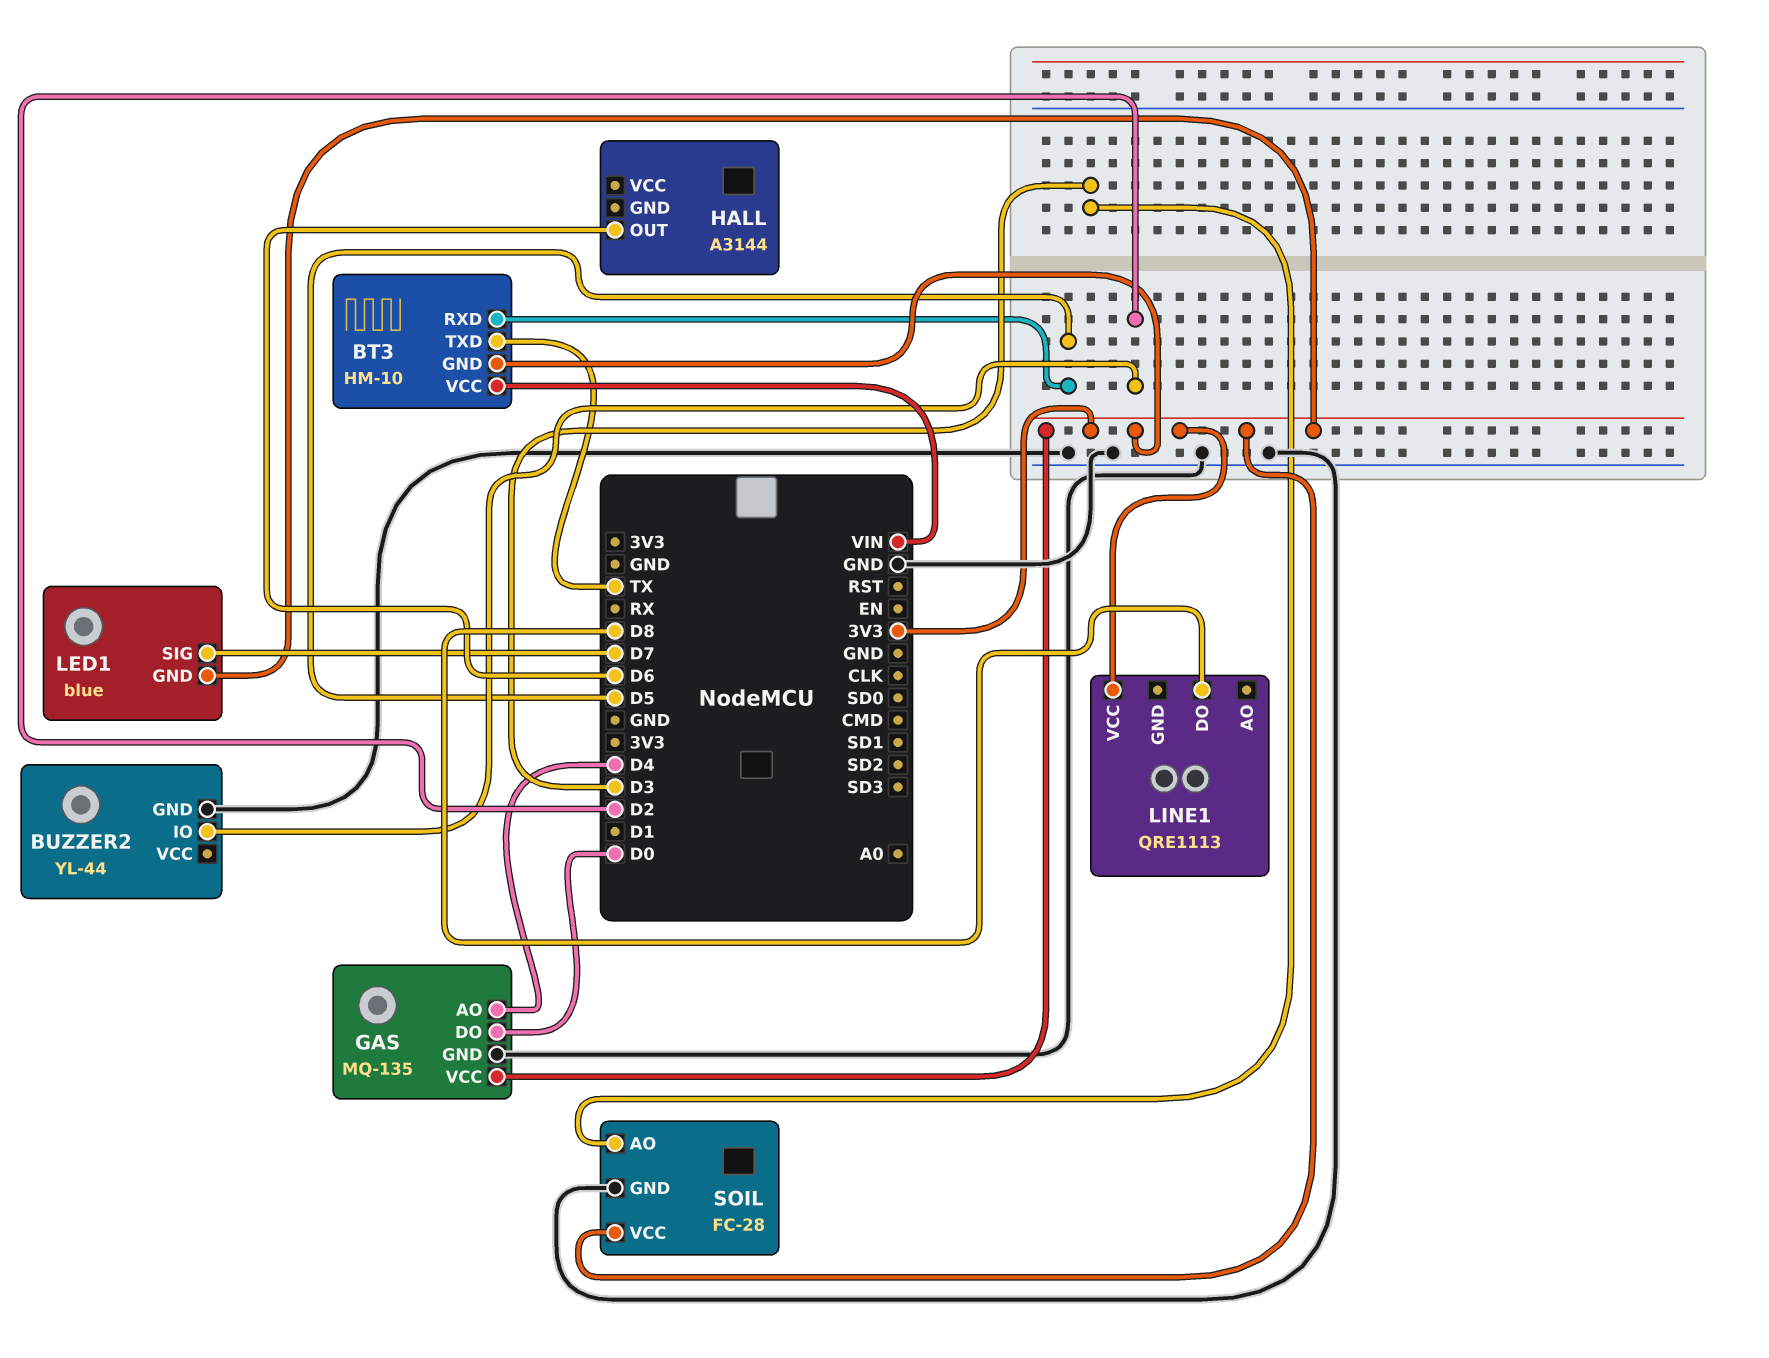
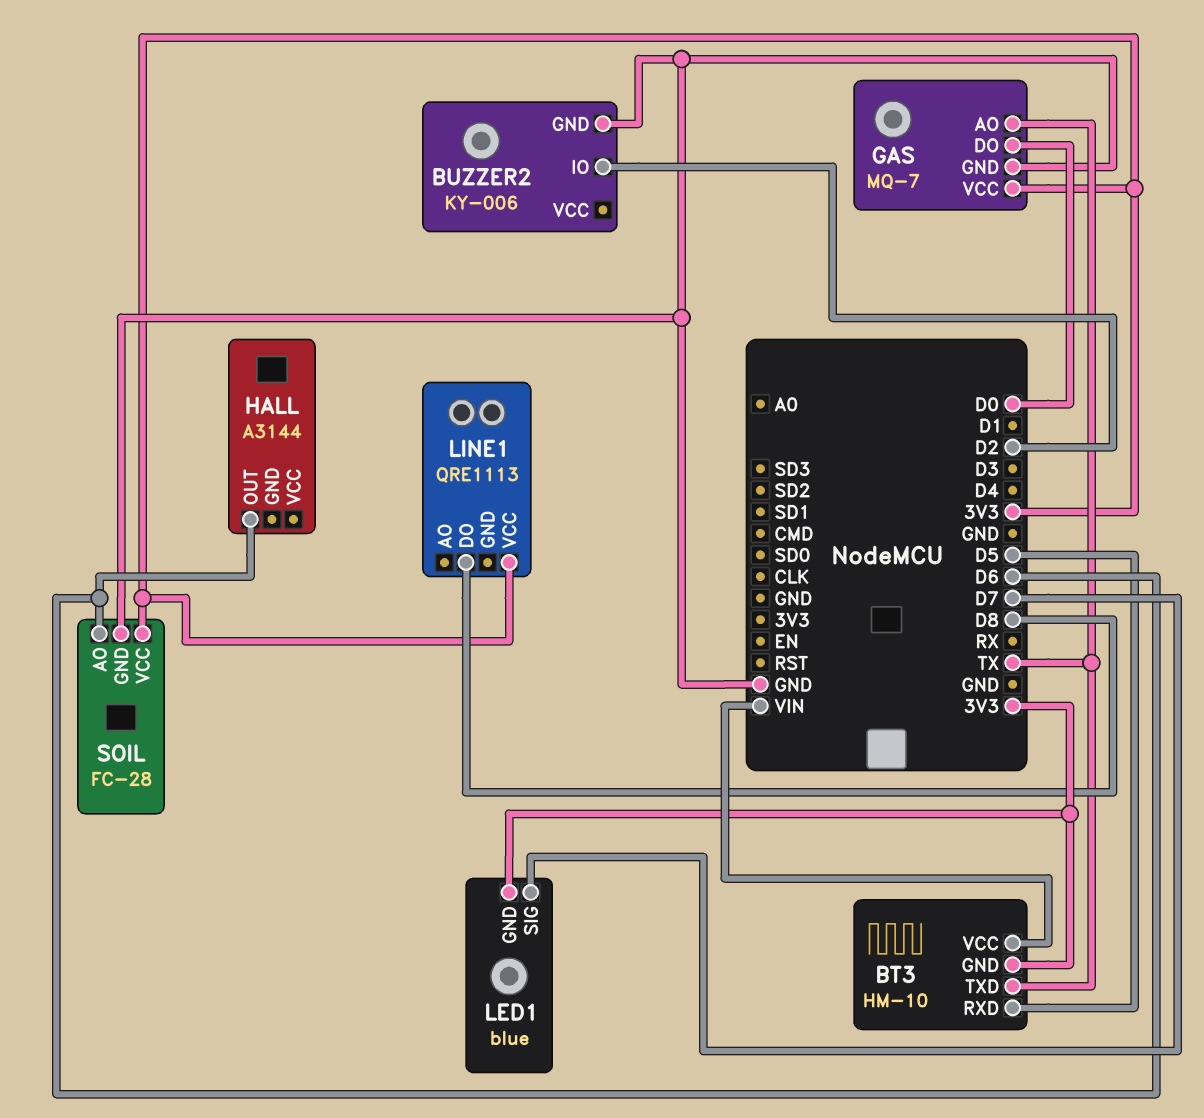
BUZZER2: YL-44 -> KY-006
GAS: MQ-135 -> MQ-7
GAS pin AO: D4 -> TX
SOIL pin AO: D3 -> D6

